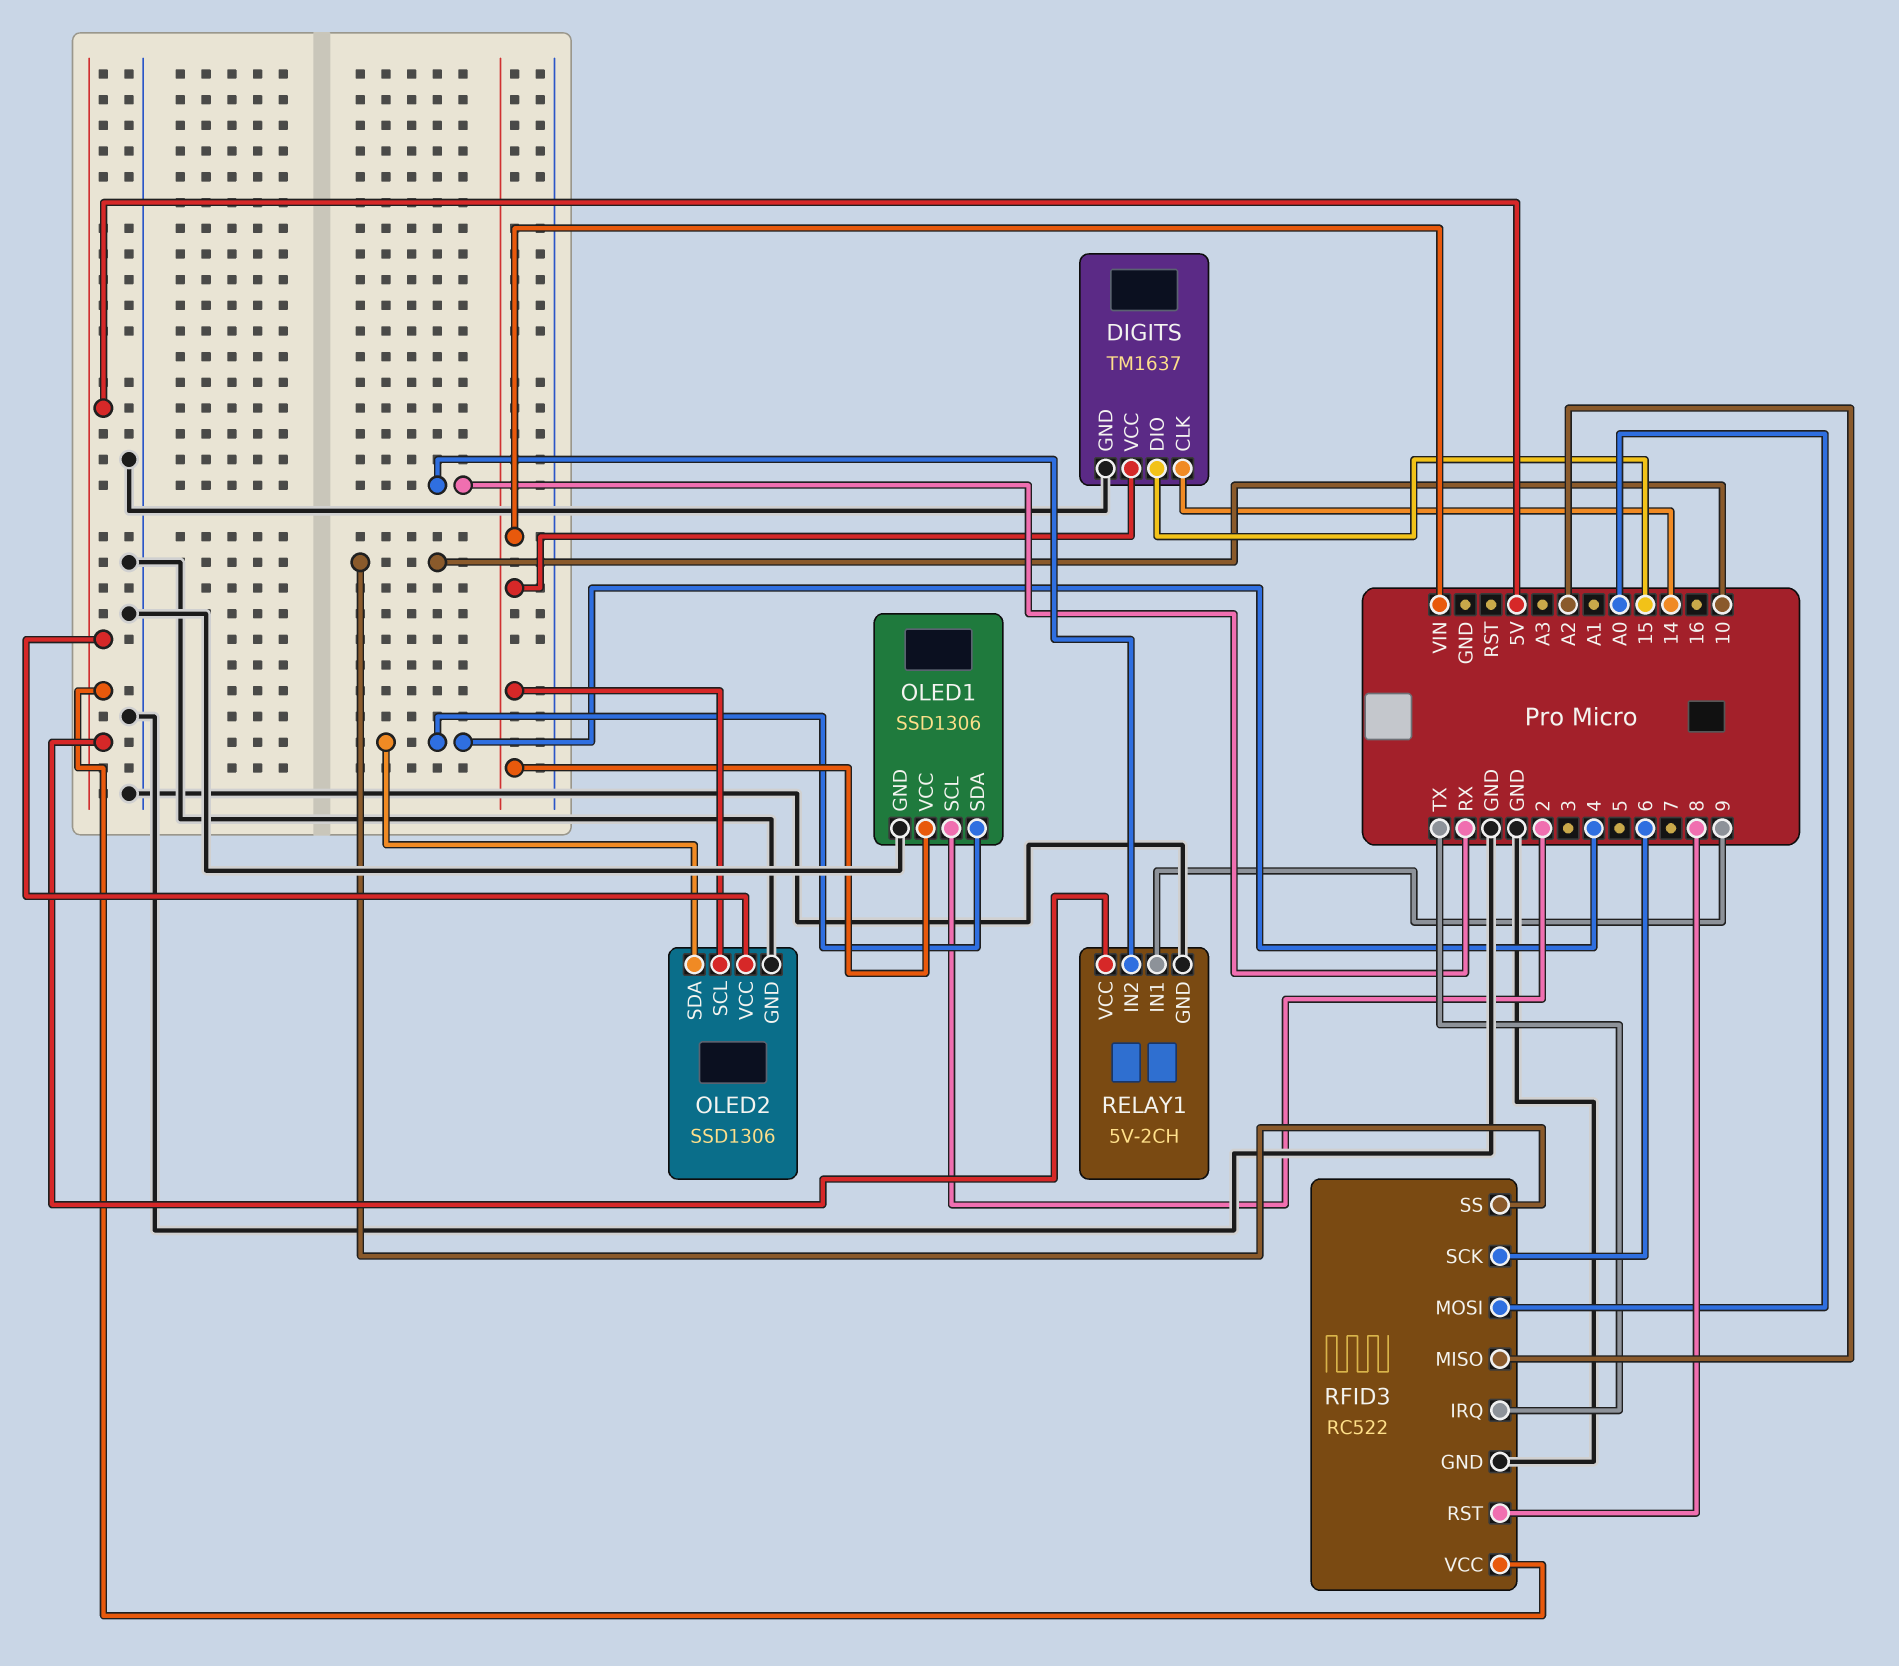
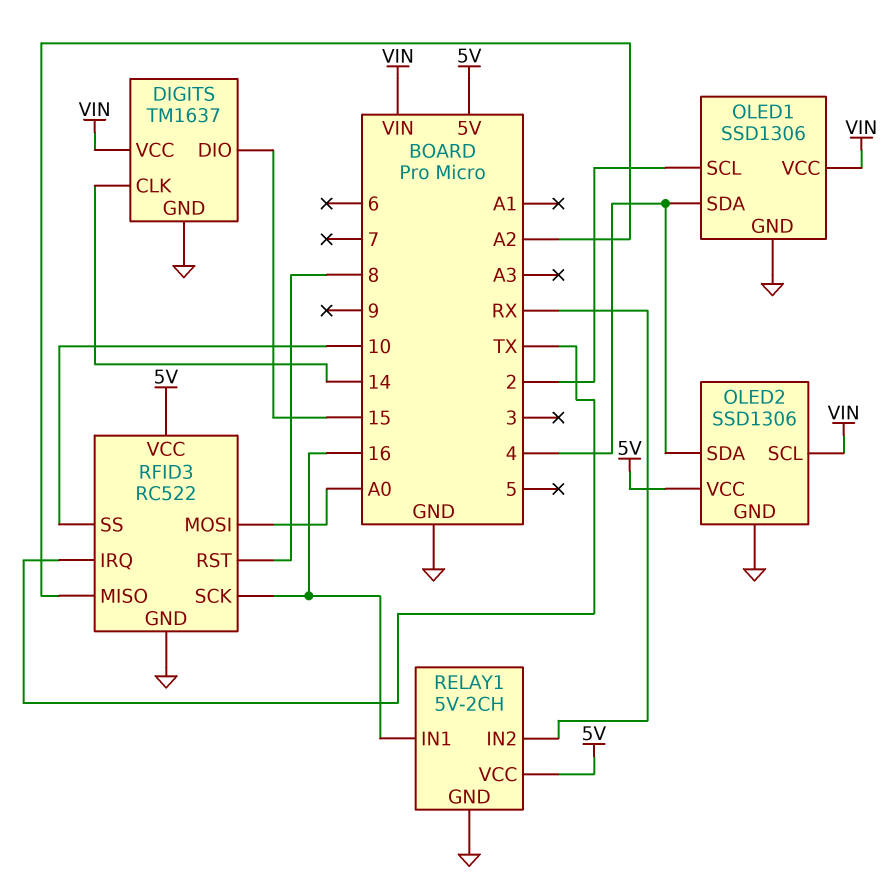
RELAY1 pin IN1: 9 -> 16
RFID3 pin SCK: 6 -> 16

